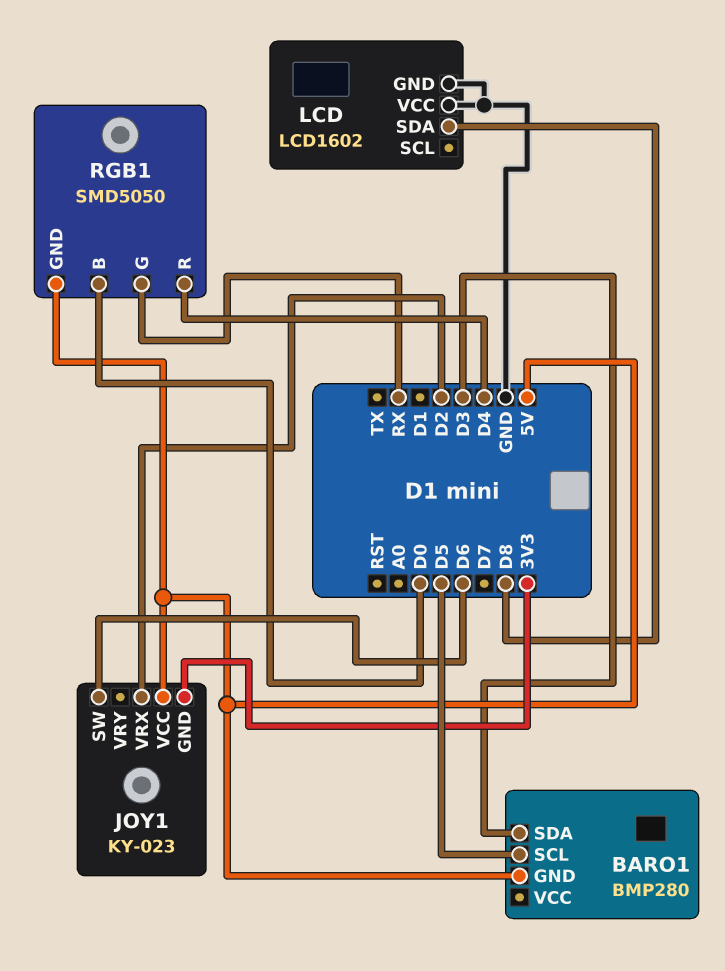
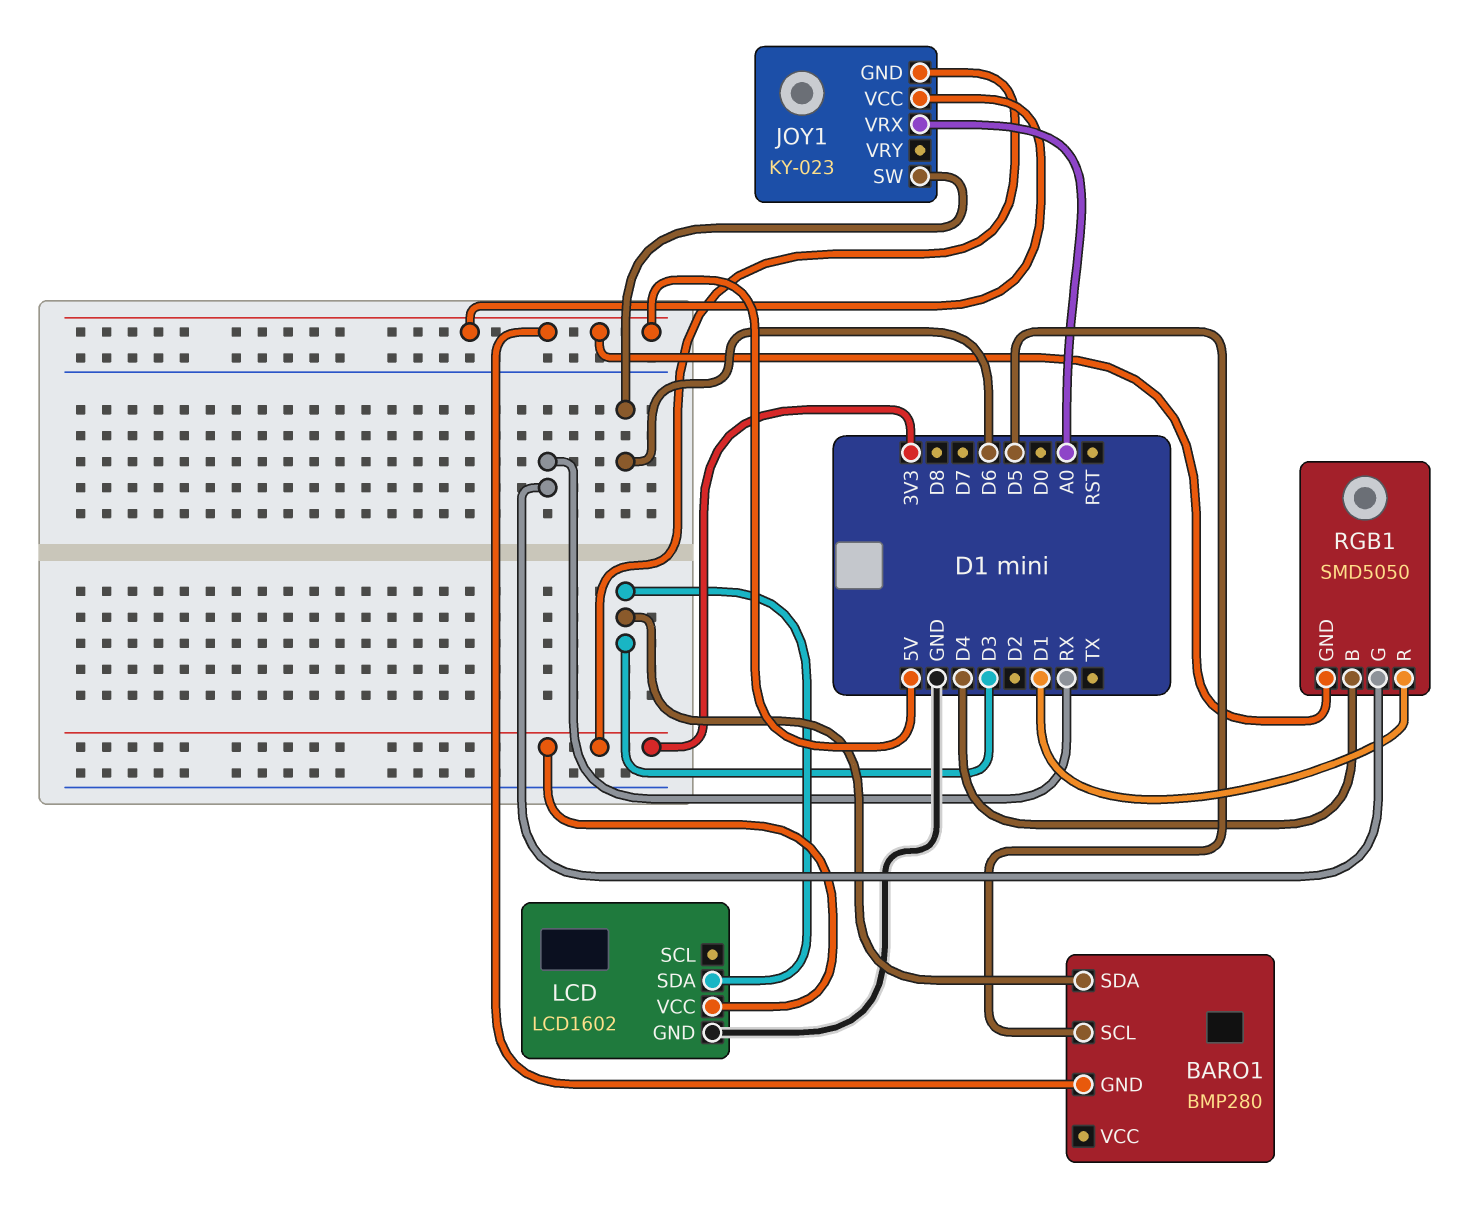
JOY1 pin VRX: D2 -> A0
LCD pin SDA: D8 -> D3
LCD pin VCC: GND -> 3V3
RGB1 pin B: D0 -> D4
RGB1 pin R: D4 -> D1

